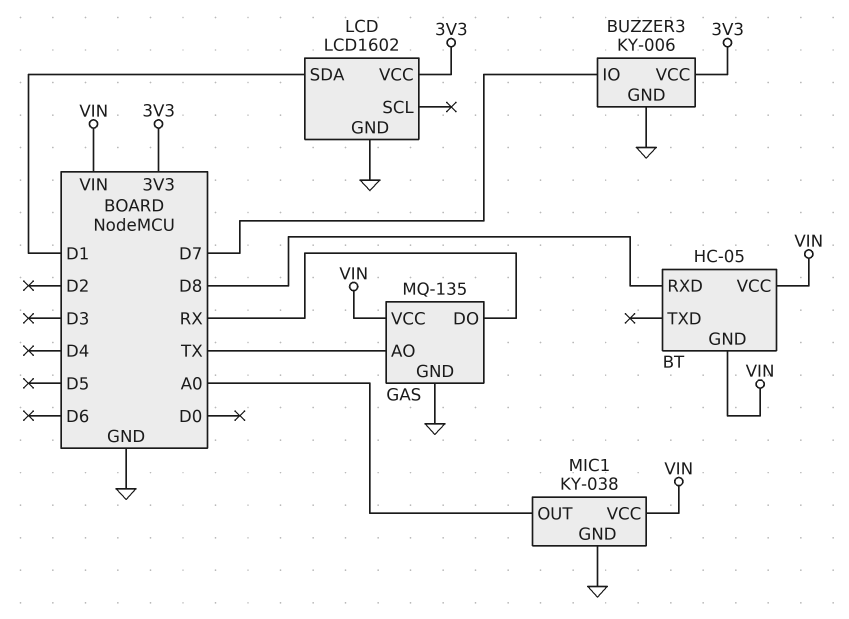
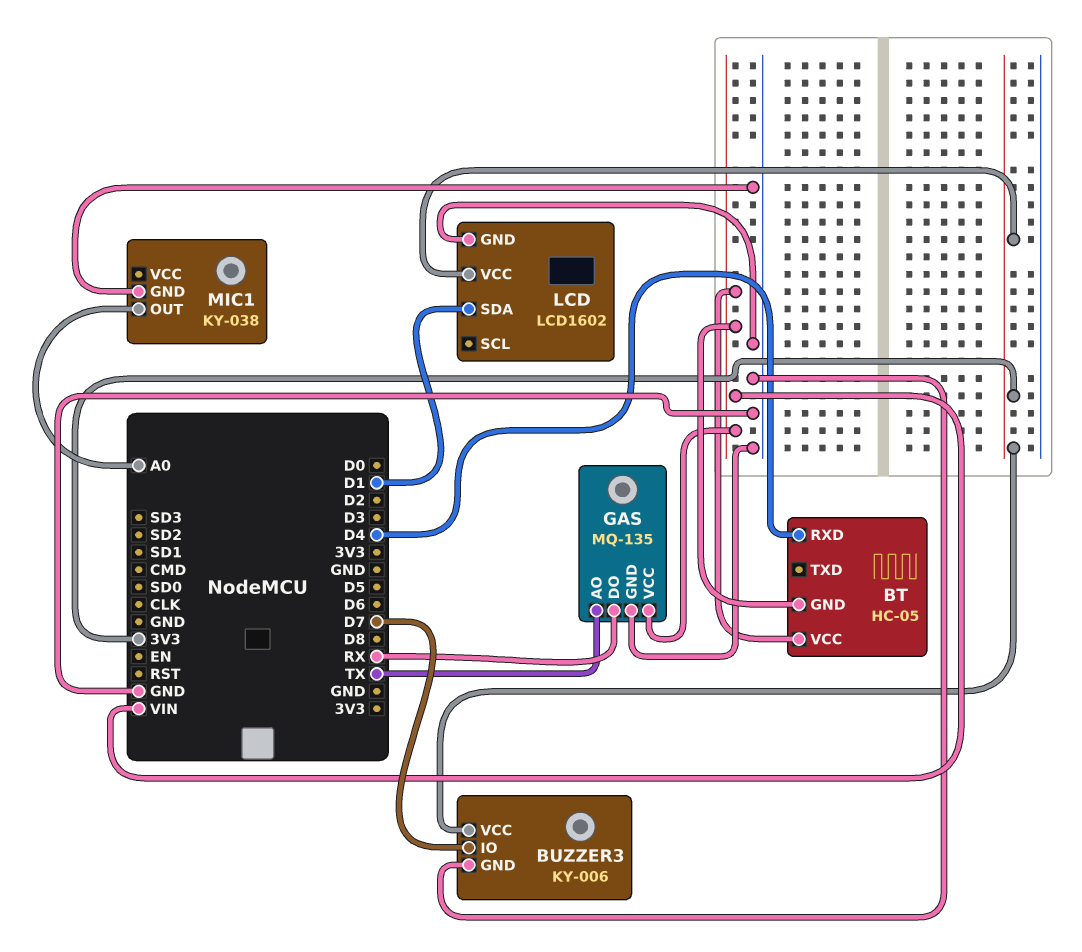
BT pin RXD: D8 -> D4
MIC1 pin VCC: VIN -> none

